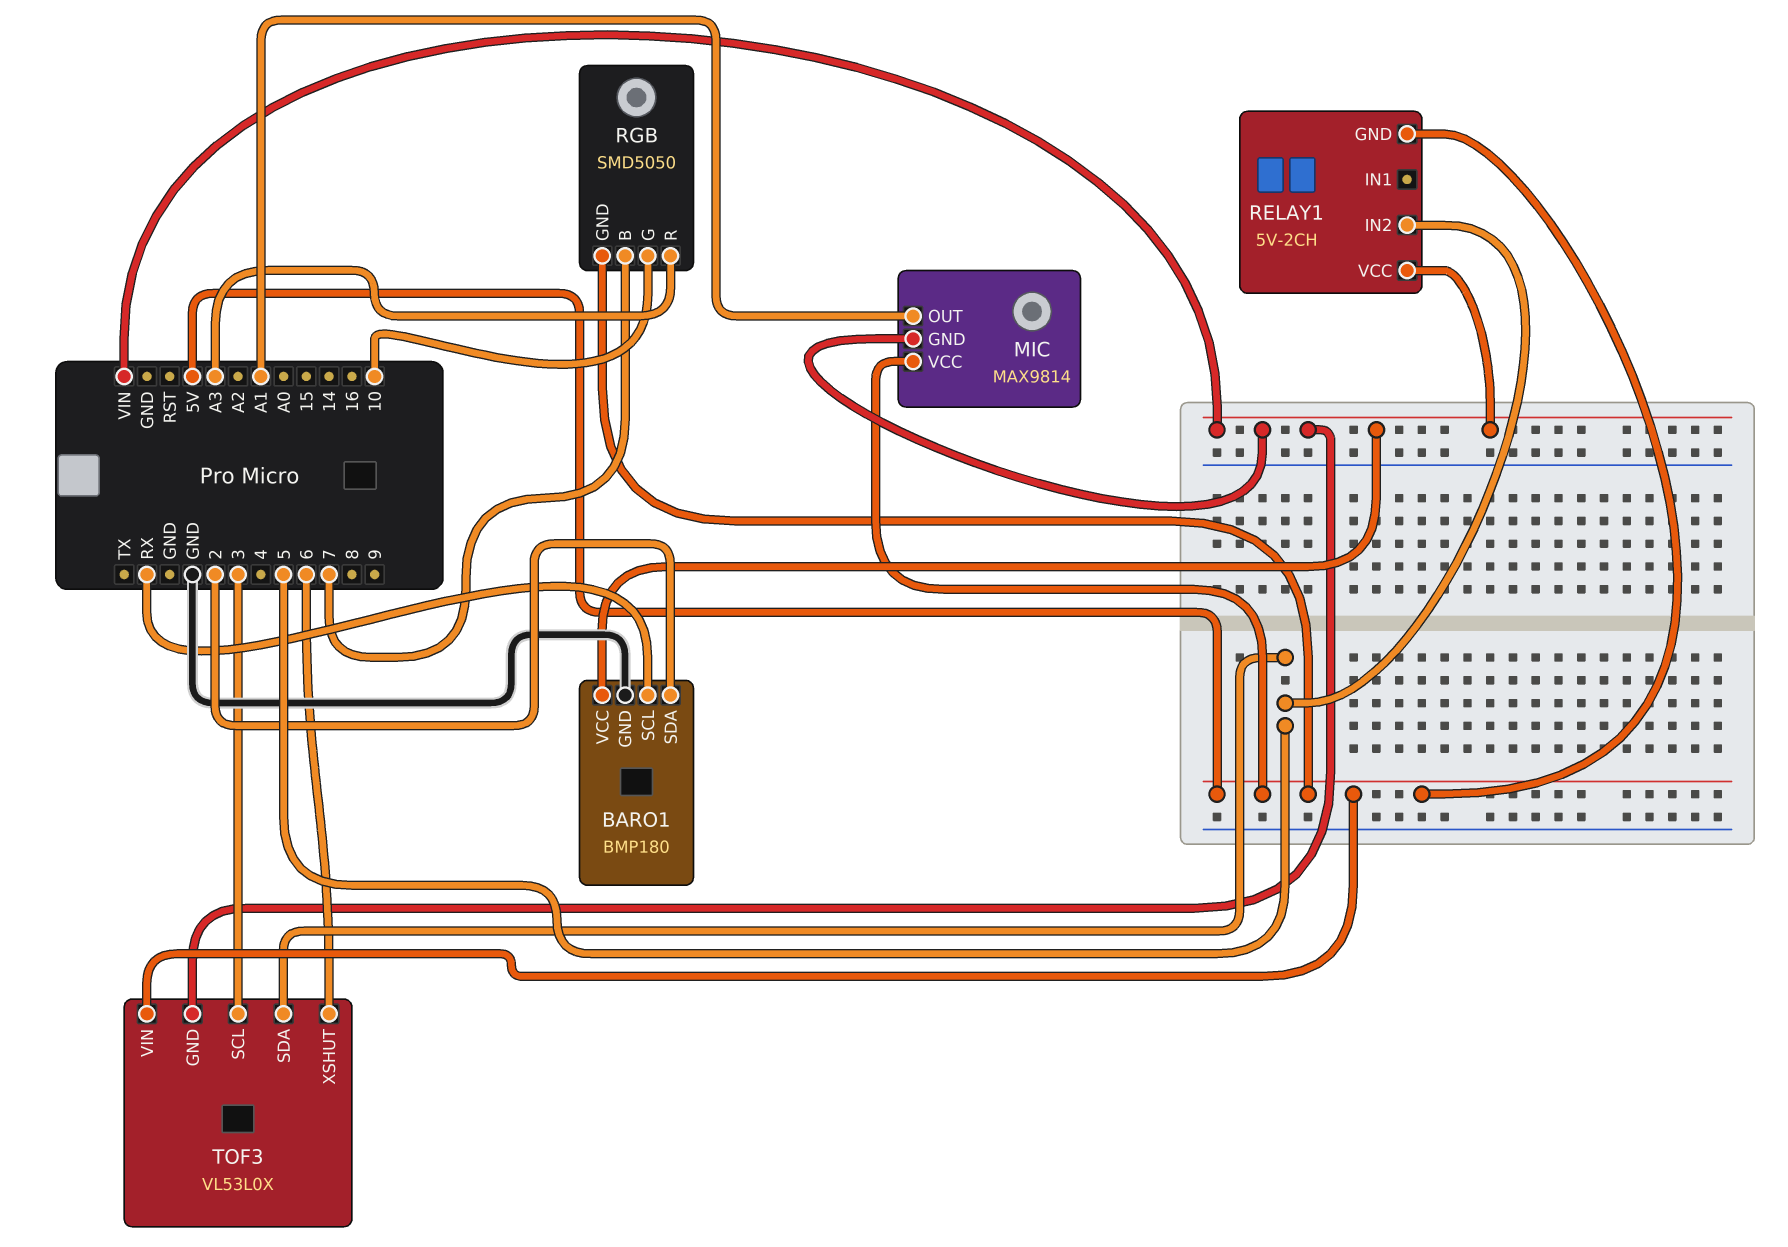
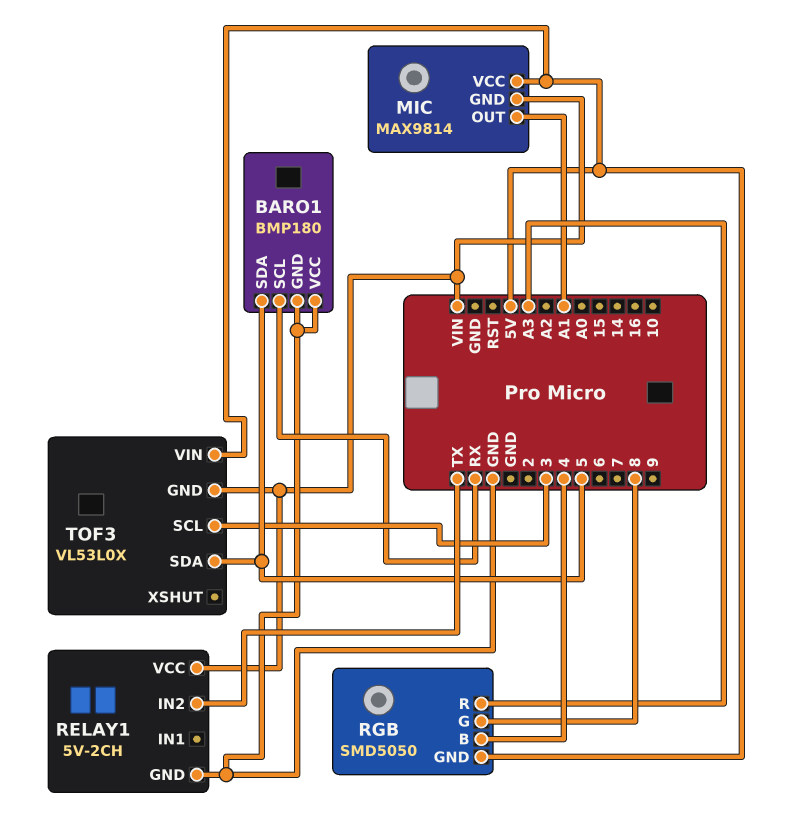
BARO1 pin SDA: 2 -> 5
BARO1 pin VCC: VIN -> GND
RELAY1 pin GND: 5V -> GND
RELAY1 pin IN2: 5 -> TX
RGB pin B: 7 -> 4
RGB pin G: 10 -> 8
TOF3 pin XSHUT: 6 -> none

